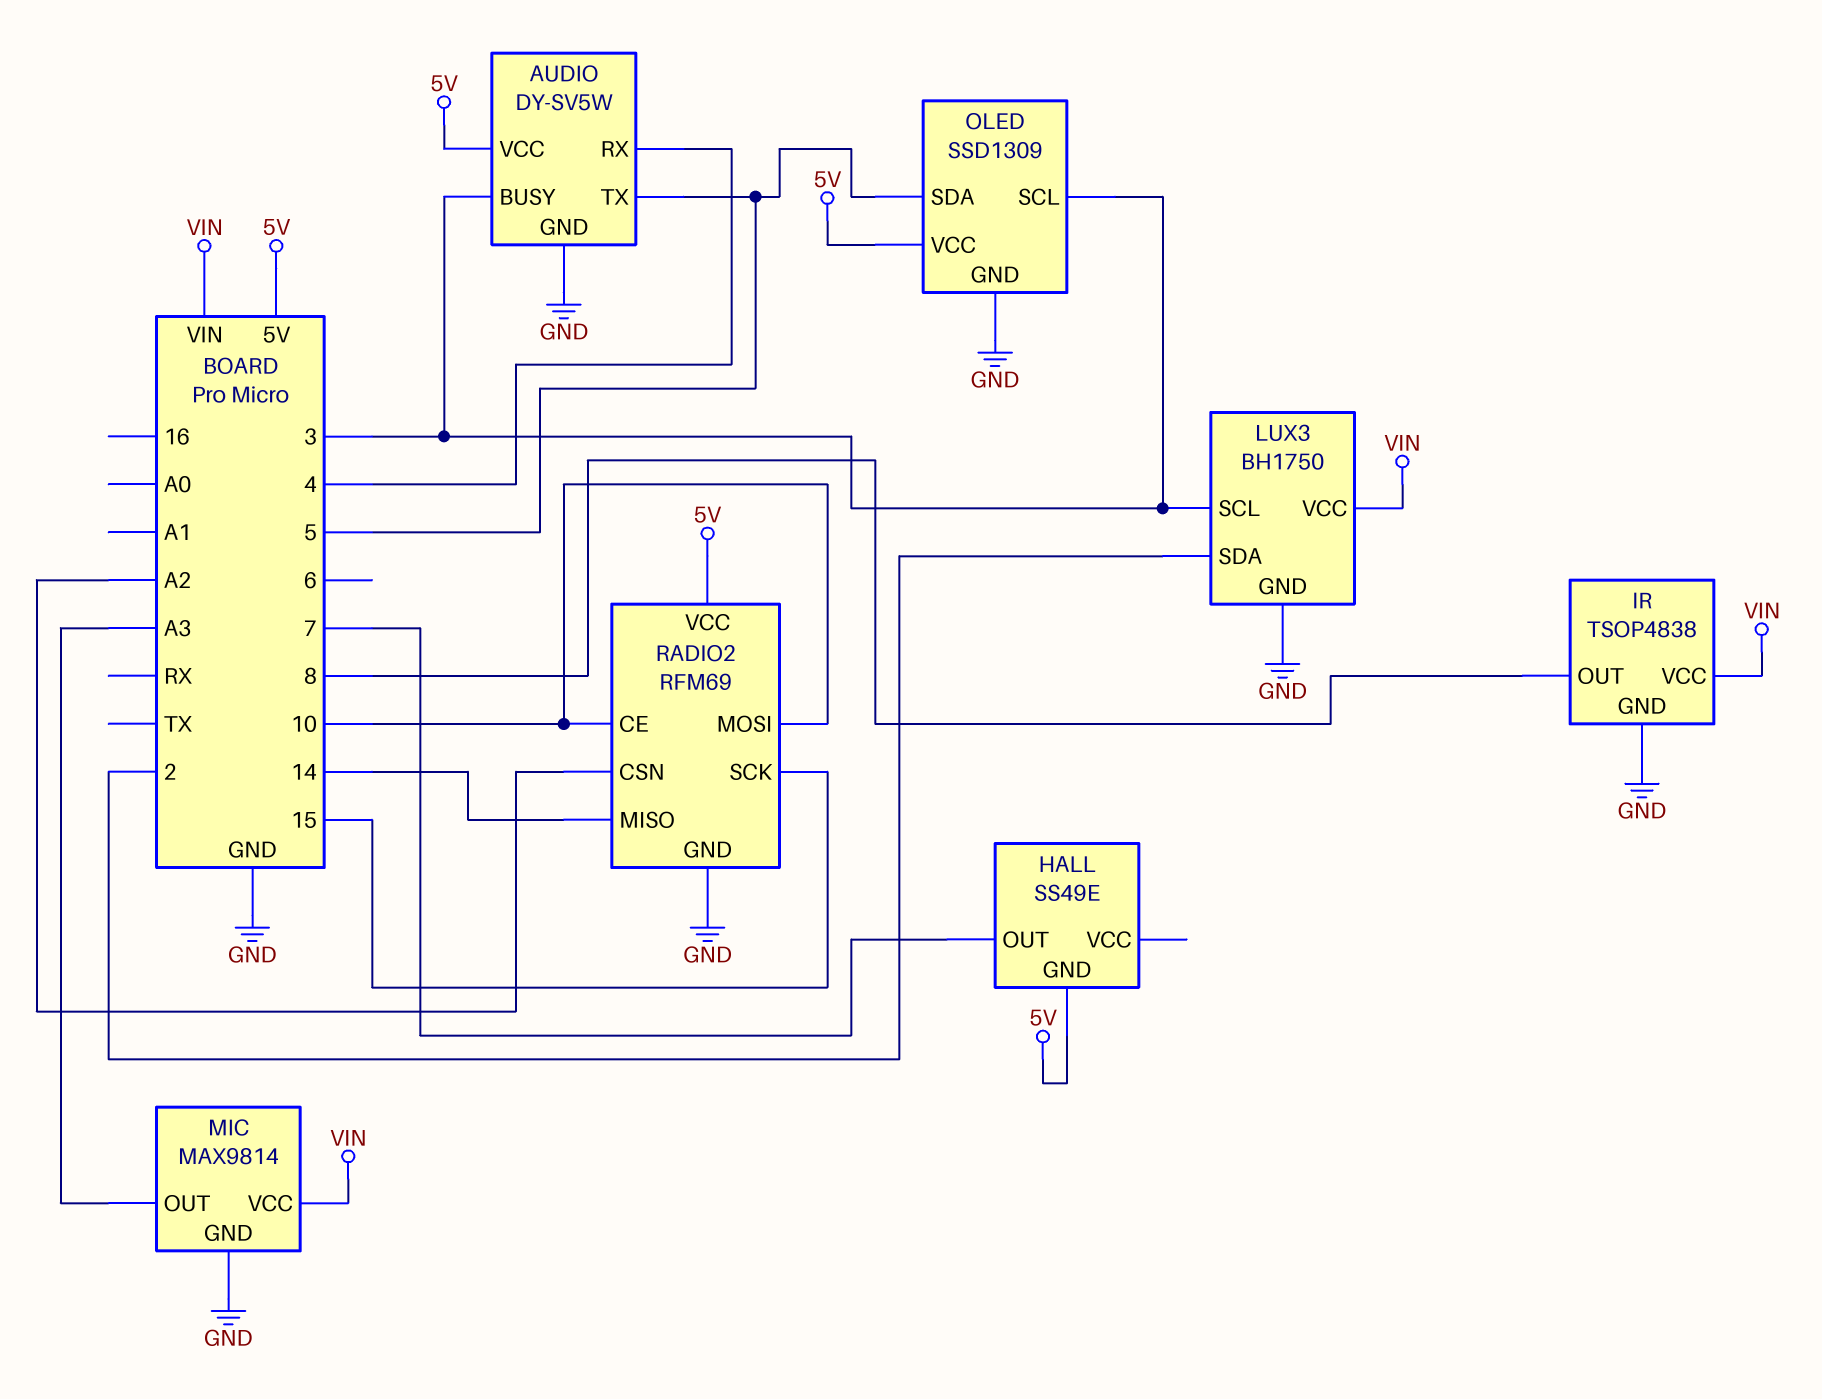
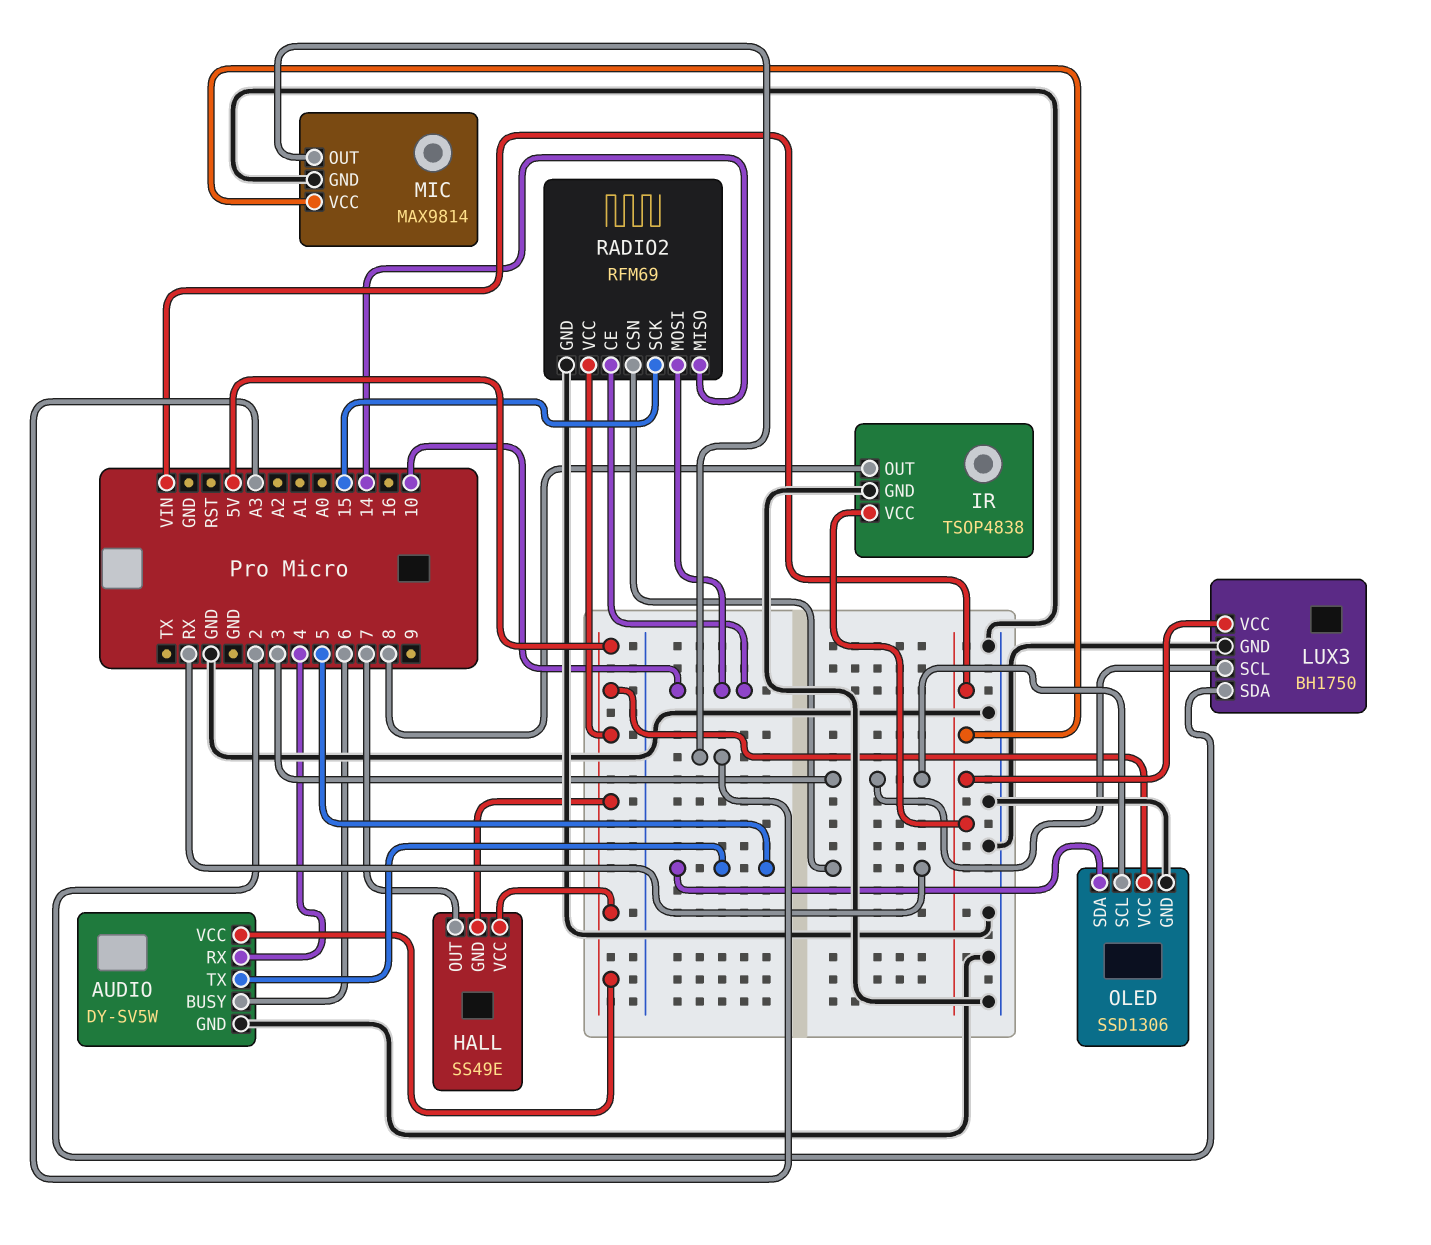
AUDIO pin BUSY: 3 -> 6
HALL pin VCC: none -> 5V
OLED: SSD1309 -> SSD1306
RADIO2 pin CSN: A2 -> RX

